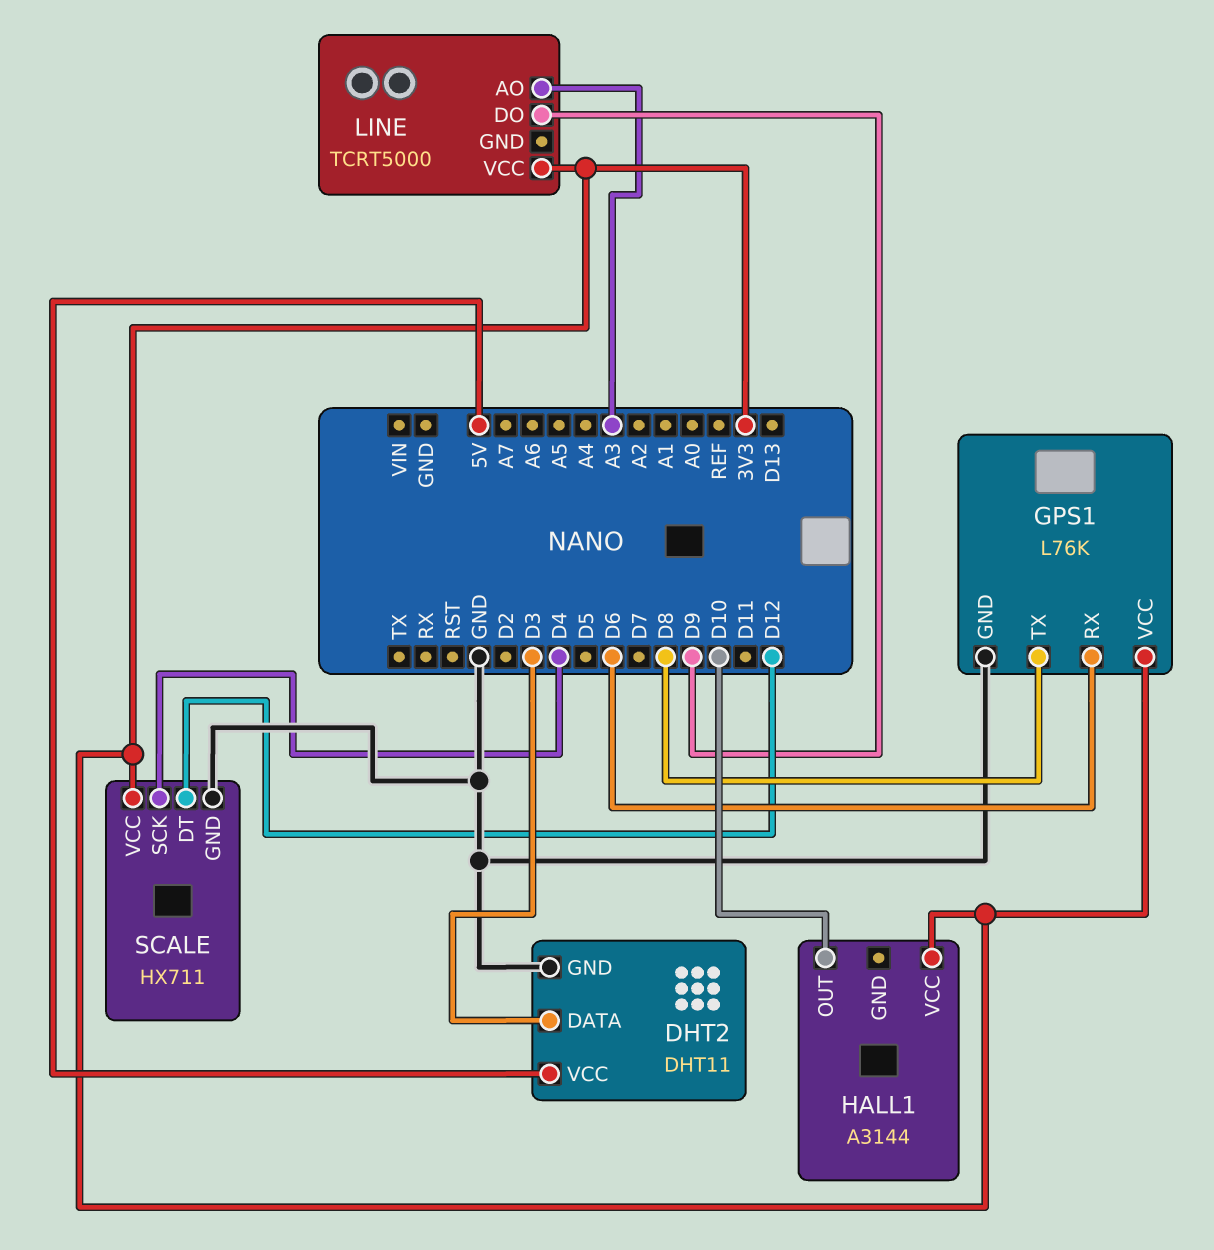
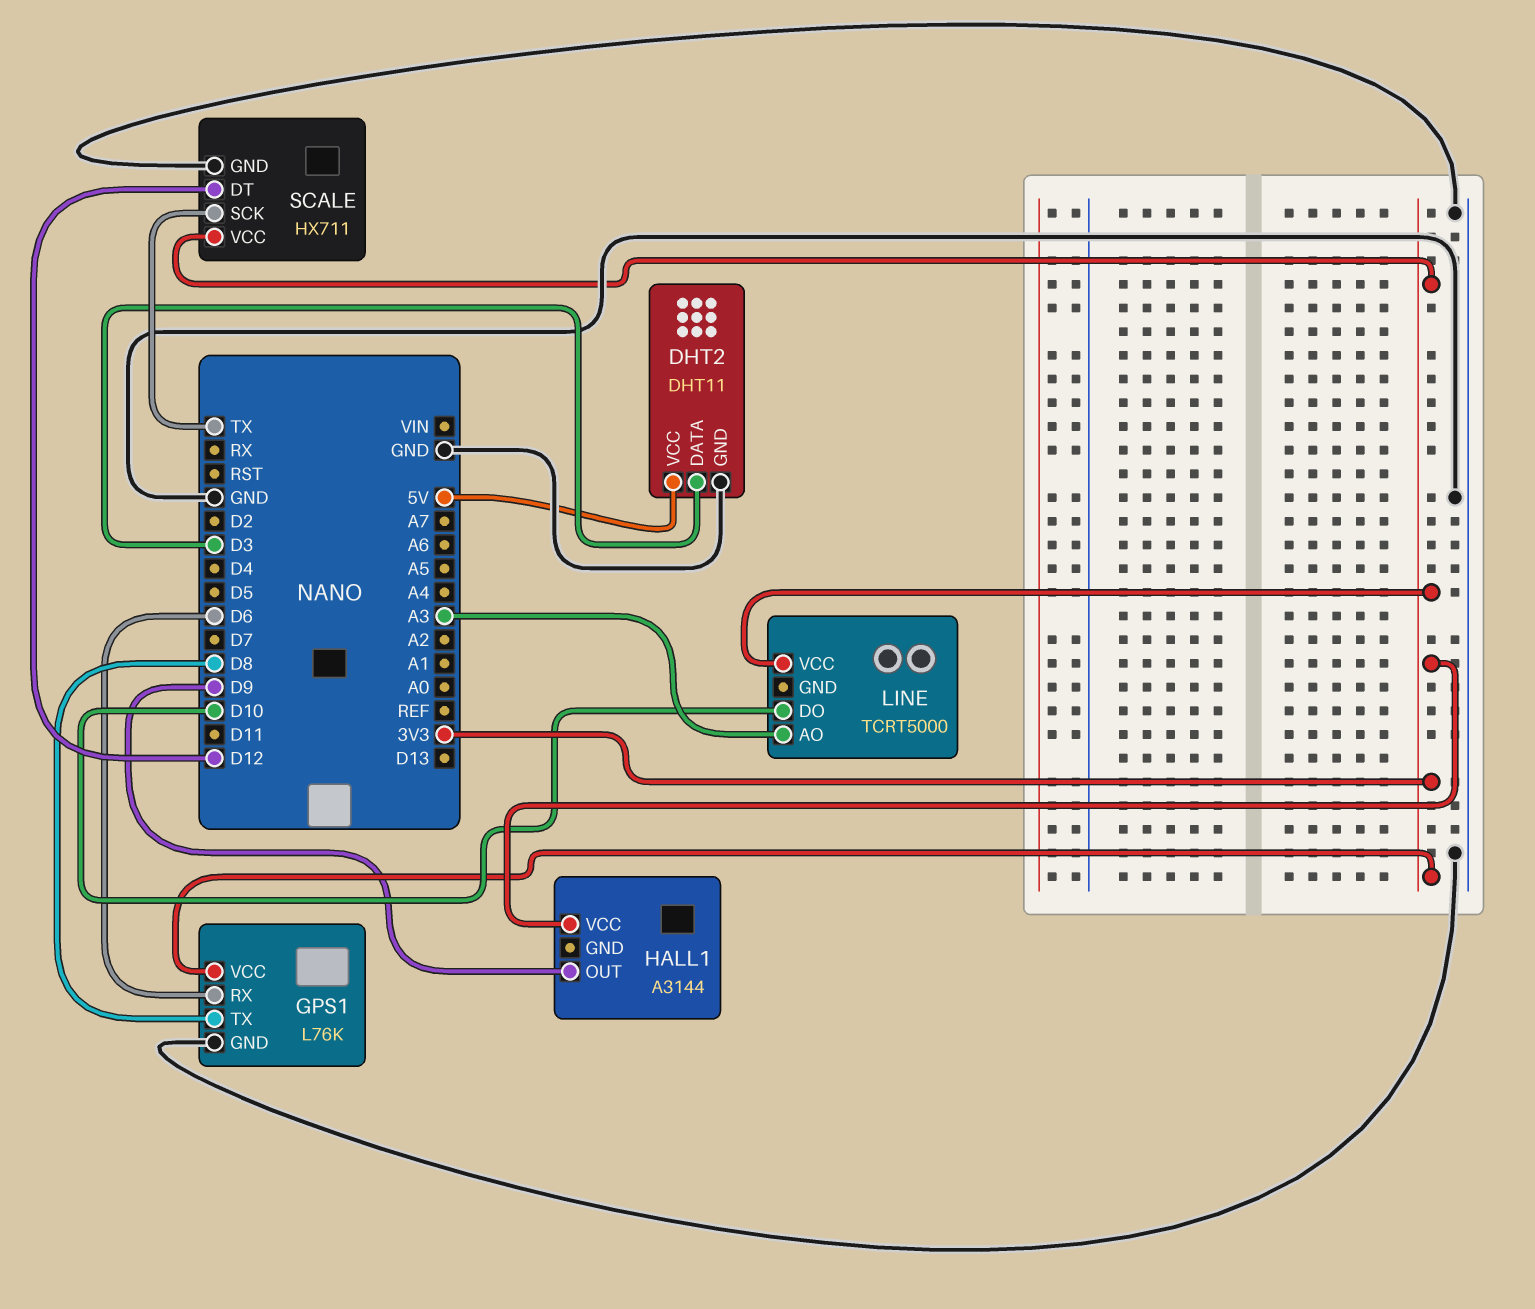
HALL1 pin OUT: D10 -> D9
LINE pin DO: D9 -> D10
SCALE pin SCK: D4 -> TX

